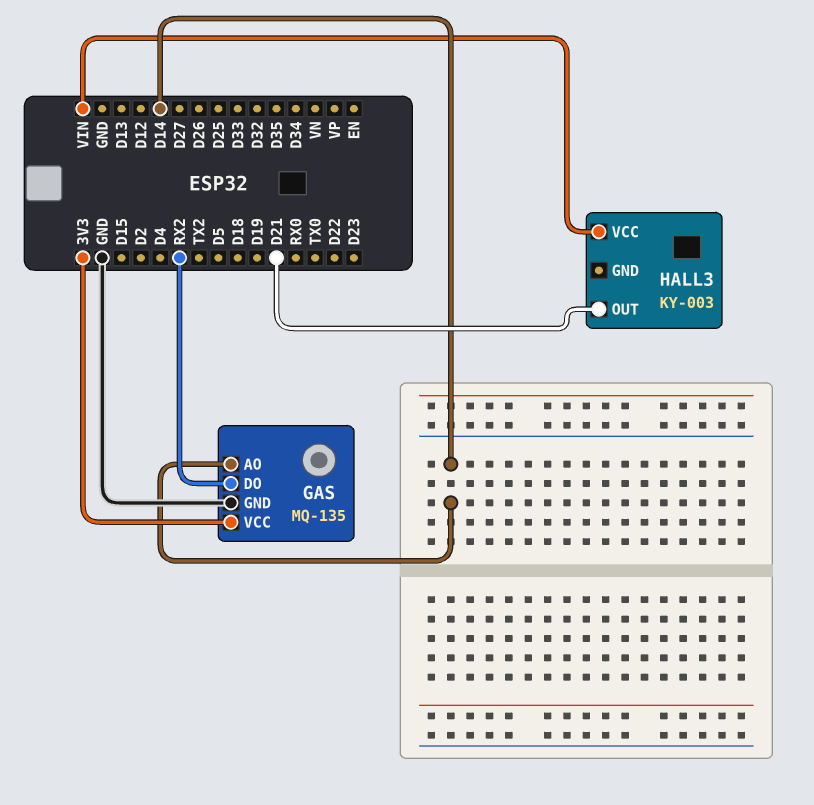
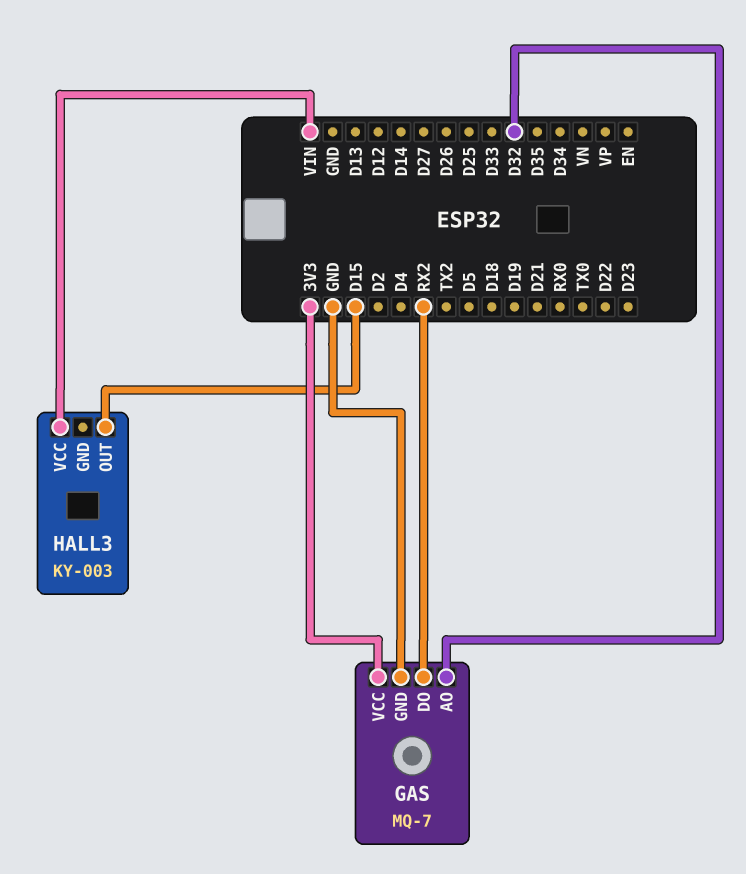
GAS: MQ-135 -> MQ-7
GAS pin AO: D14 -> D32
HALL3 pin OUT: D21 -> D15

